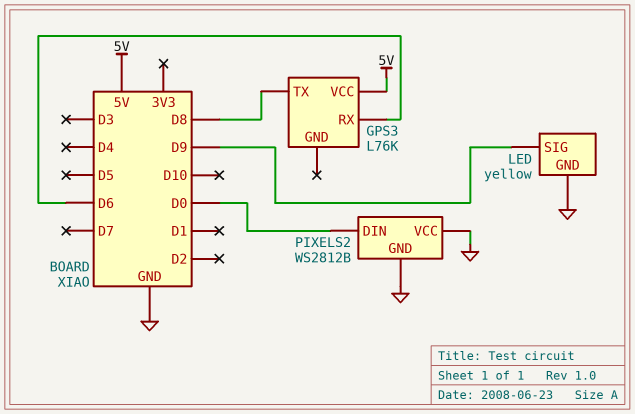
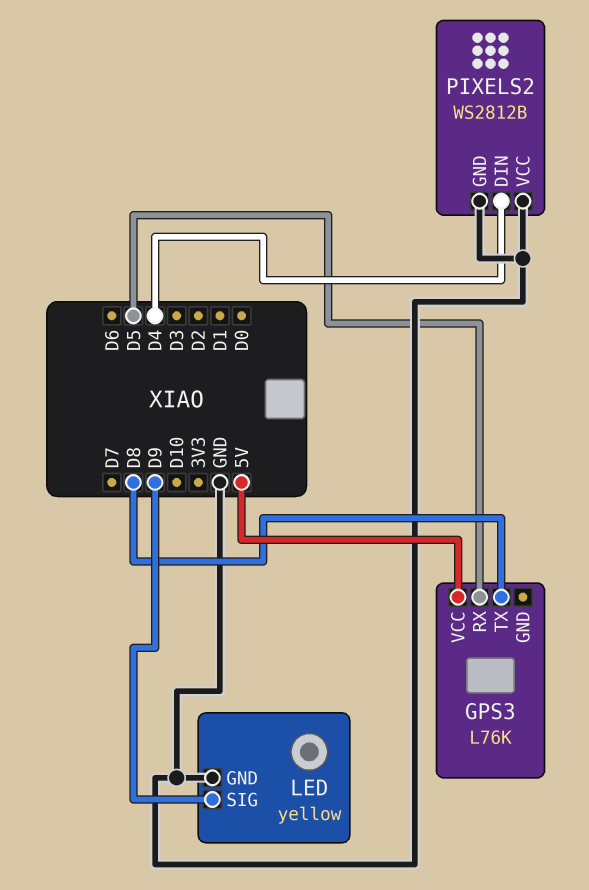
GPS3 pin RX: D6 -> D5
PIXELS2 pin DIN: D0 -> D4

